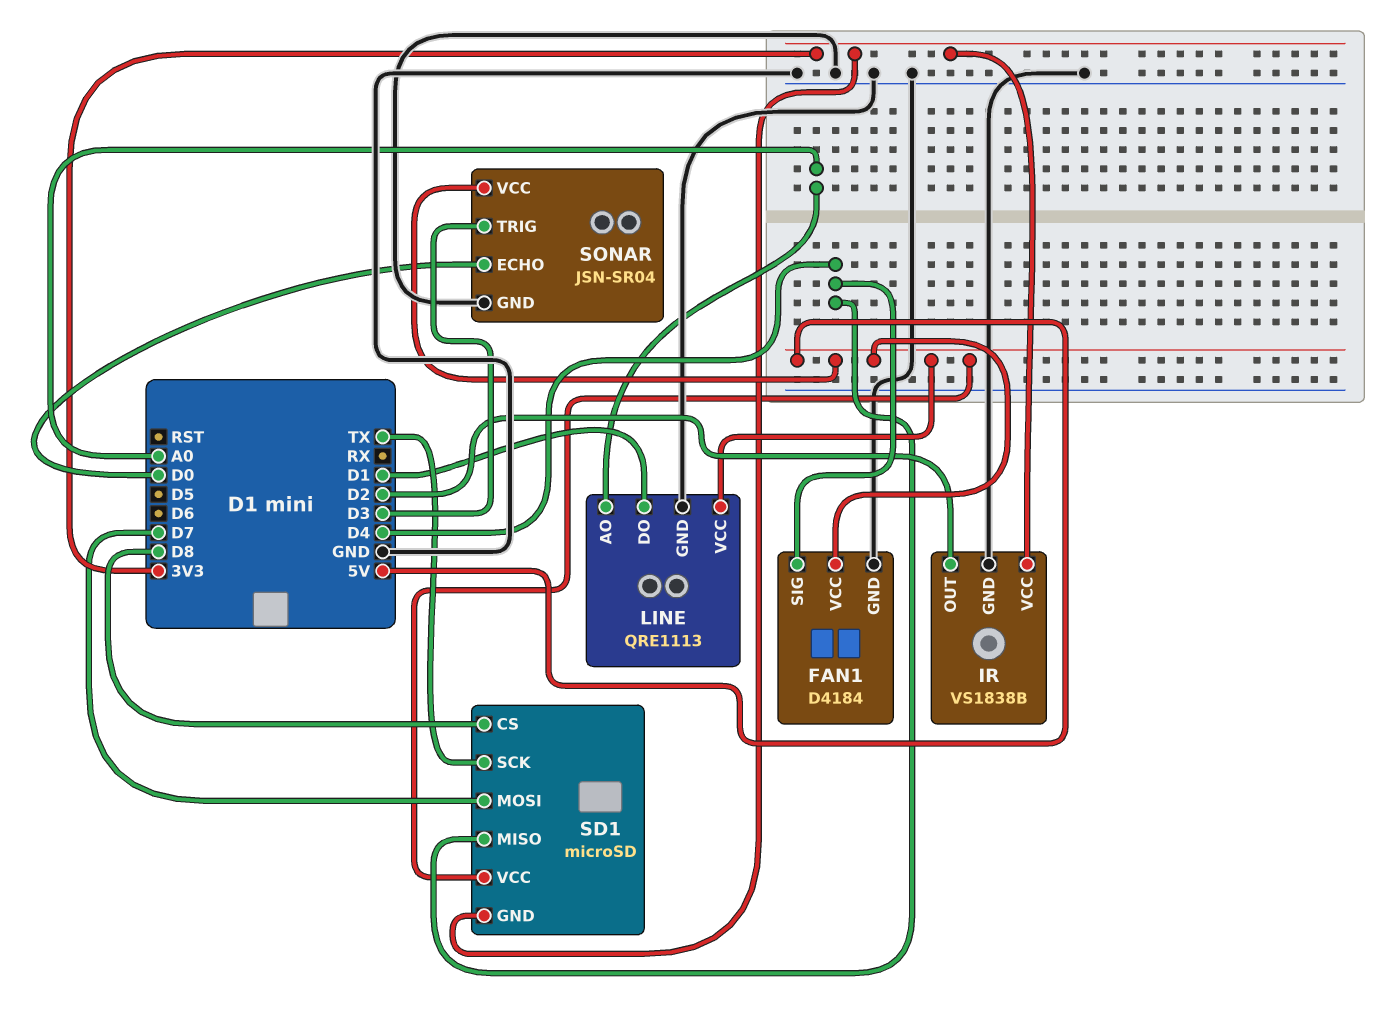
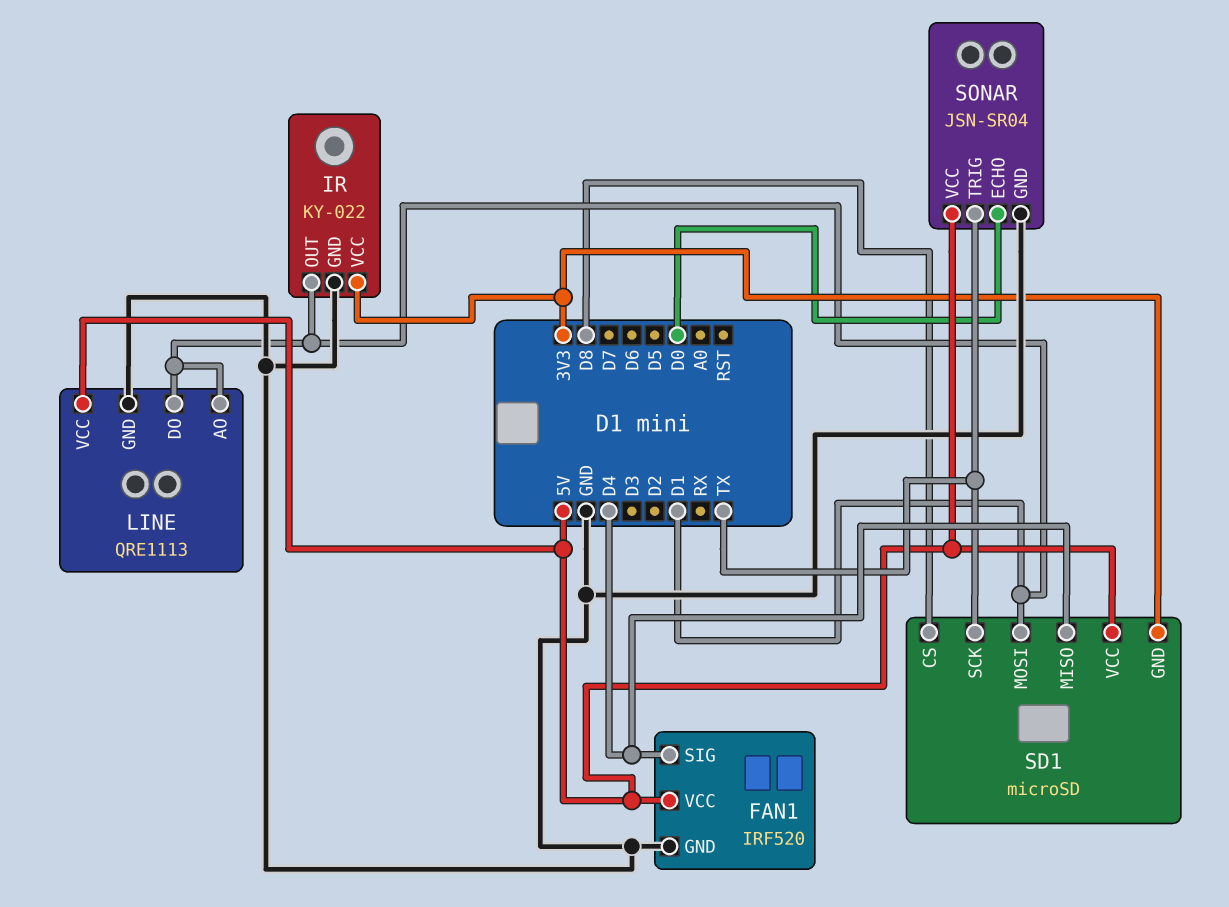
FAN1: D4184 -> IRF520
IR: VS1838B -> KY-022
IR pin OUT: D2 -> D1
LINE pin AO: A0 -> D1
SD1 pin MOSI: D7 -> D1
SONAR pin TRIG: D3 -> TX

